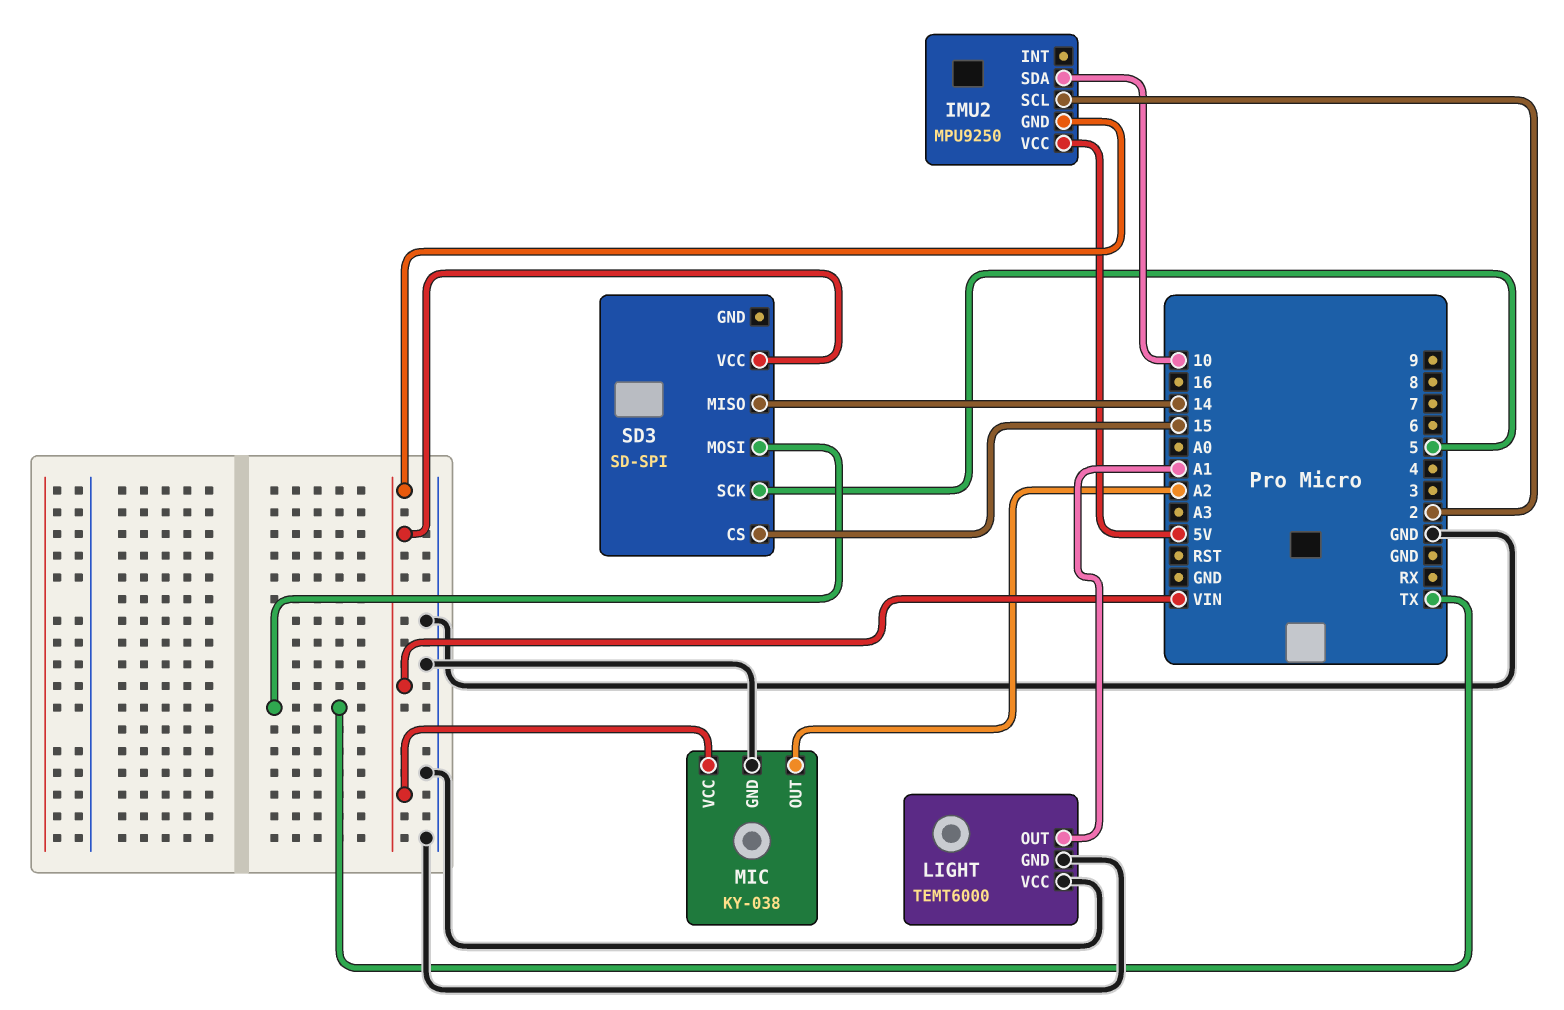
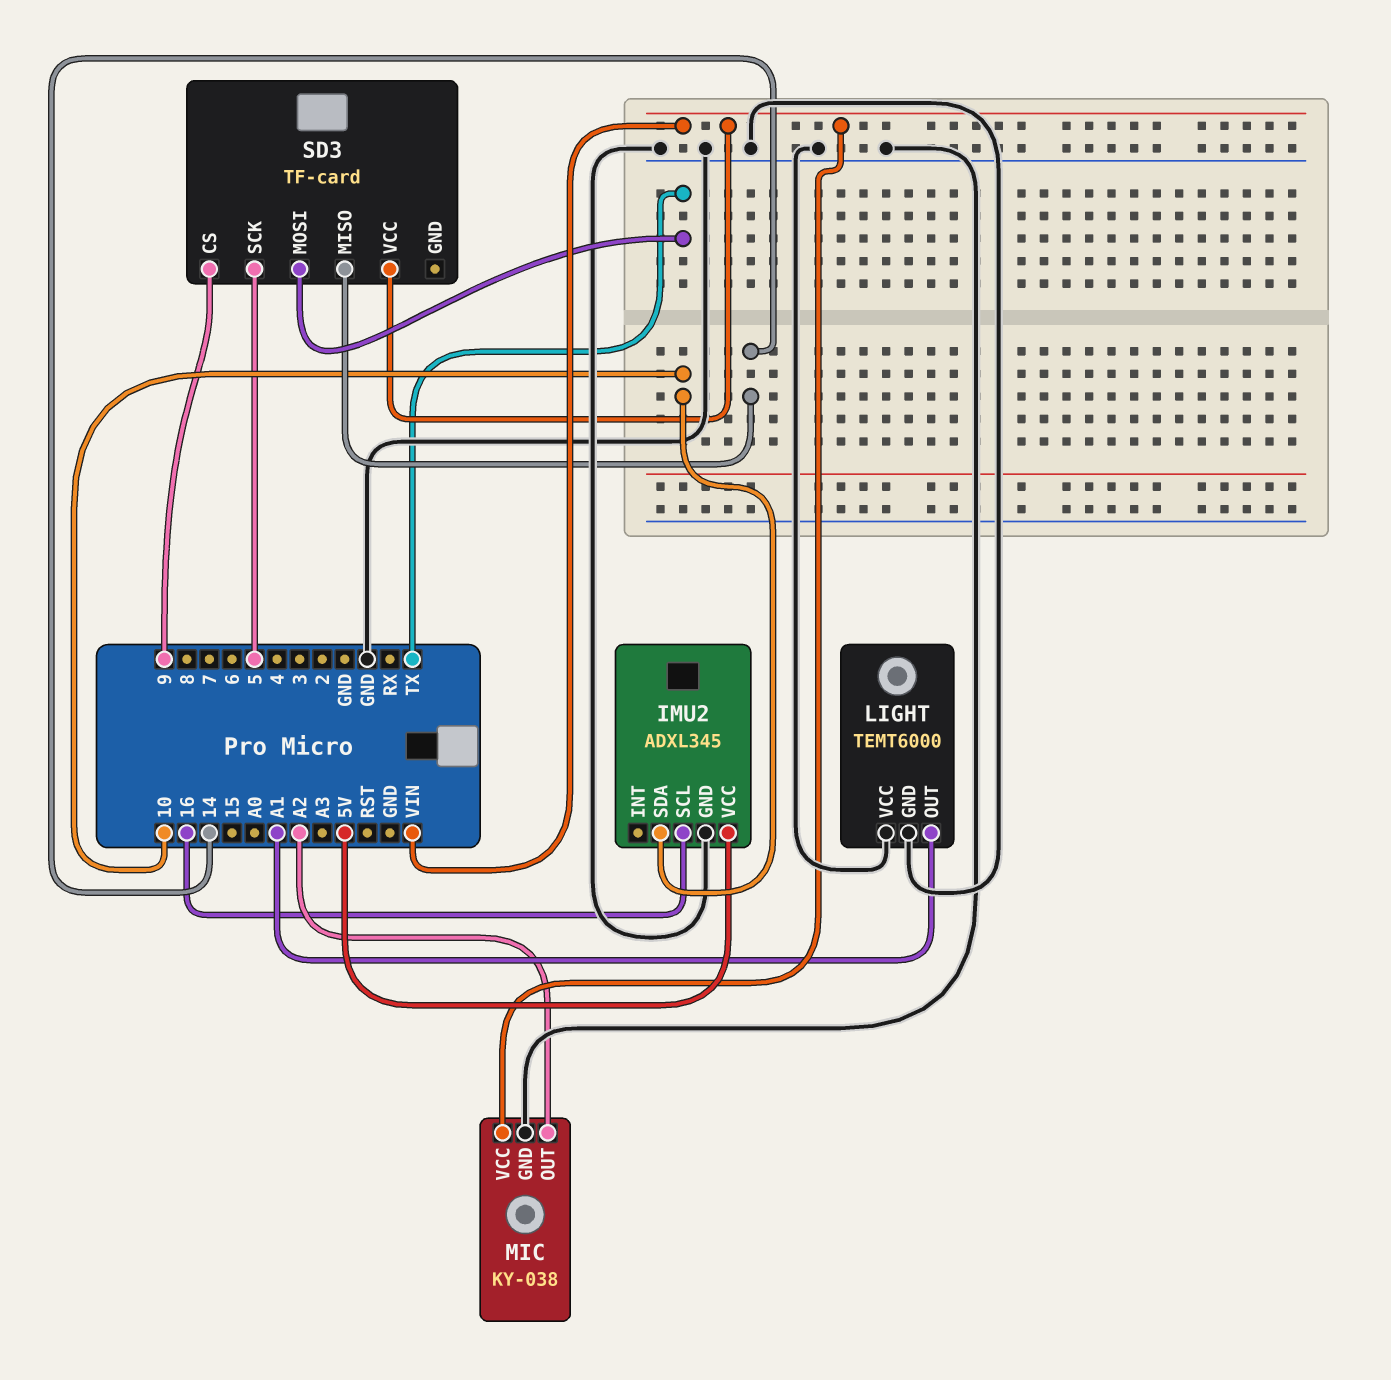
IMU2: MPU9250 -> ADXL345
IMU2 pin GND: VIN -> GND
IMU2 pin SCL: 2 -> 16
SD3: SD-SPI -> TF-card
SD3 pin CS: 15 -> 9

